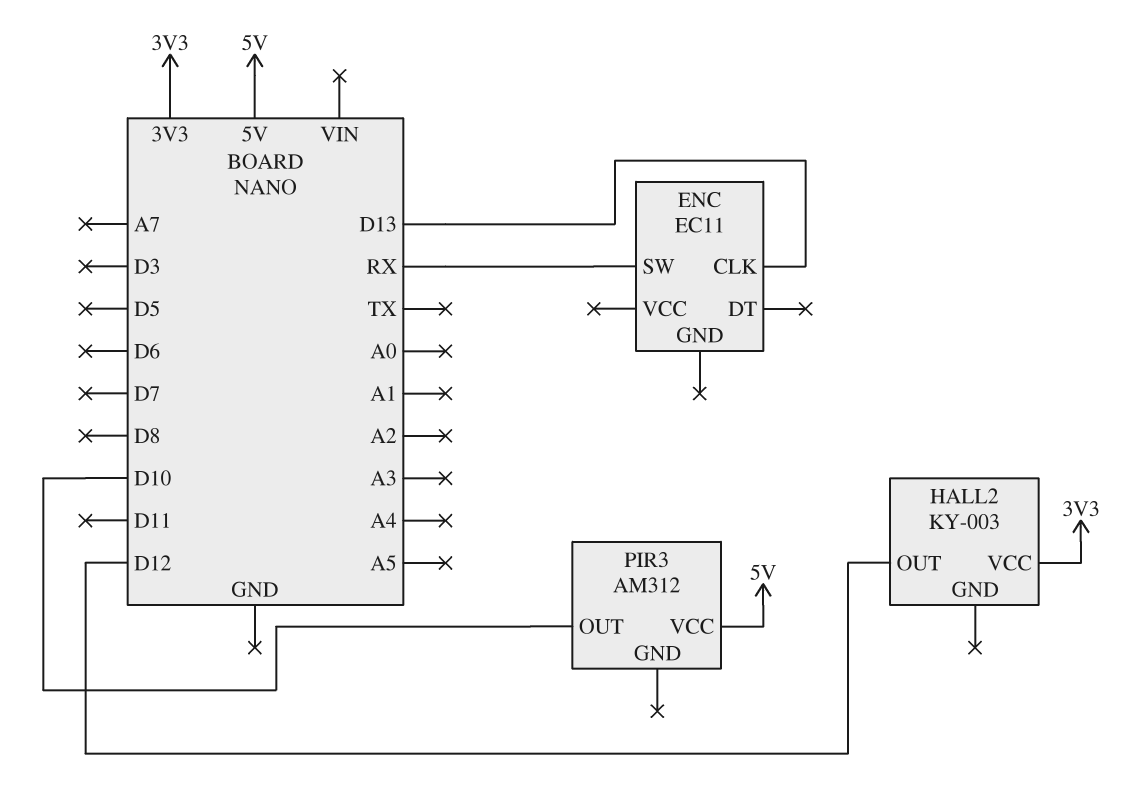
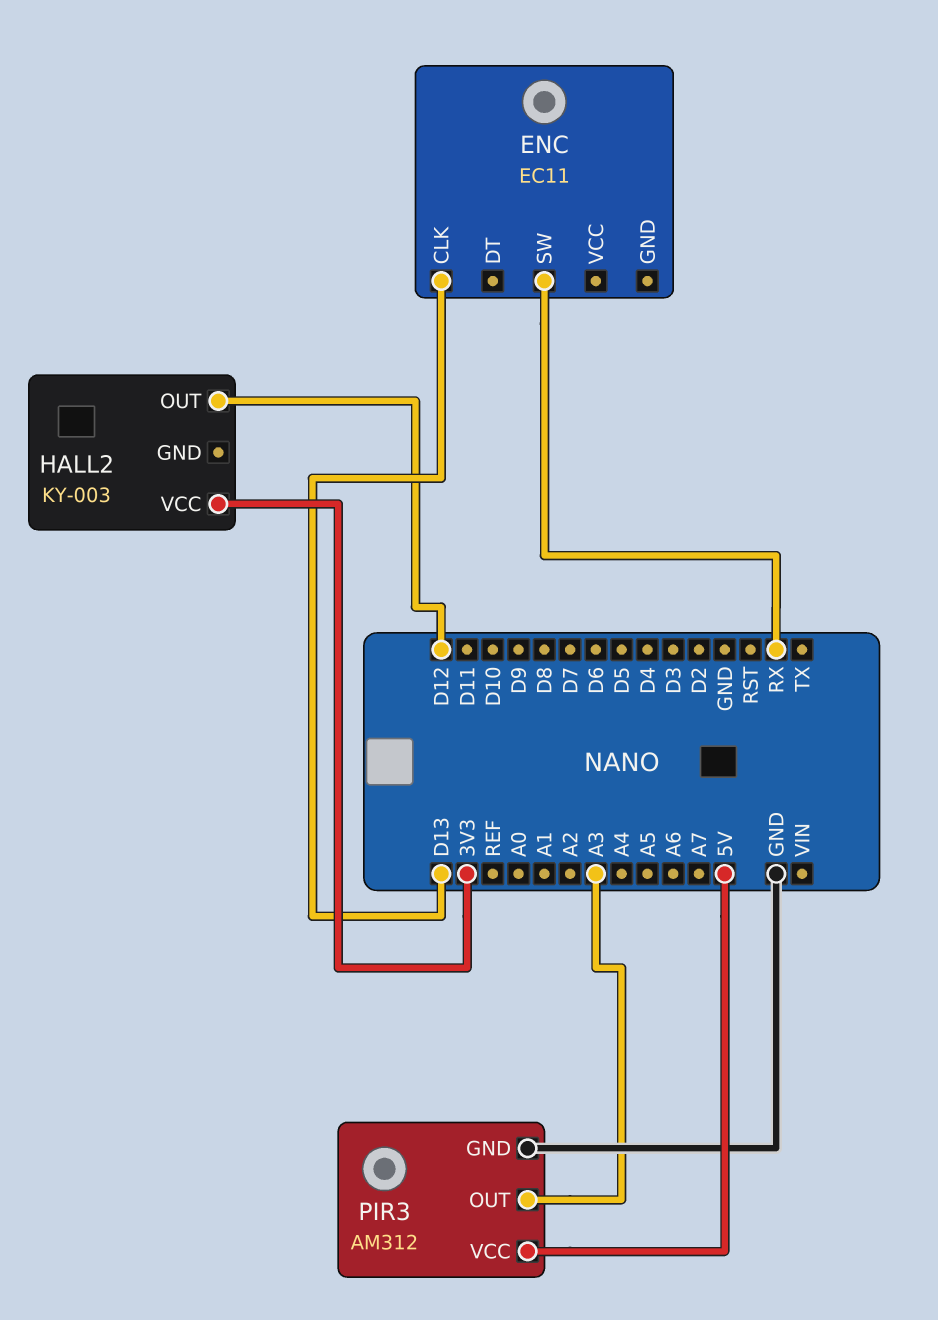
PIR3 pin GND: none -> GND
PIR3 pin OUT: D10 -> A3

